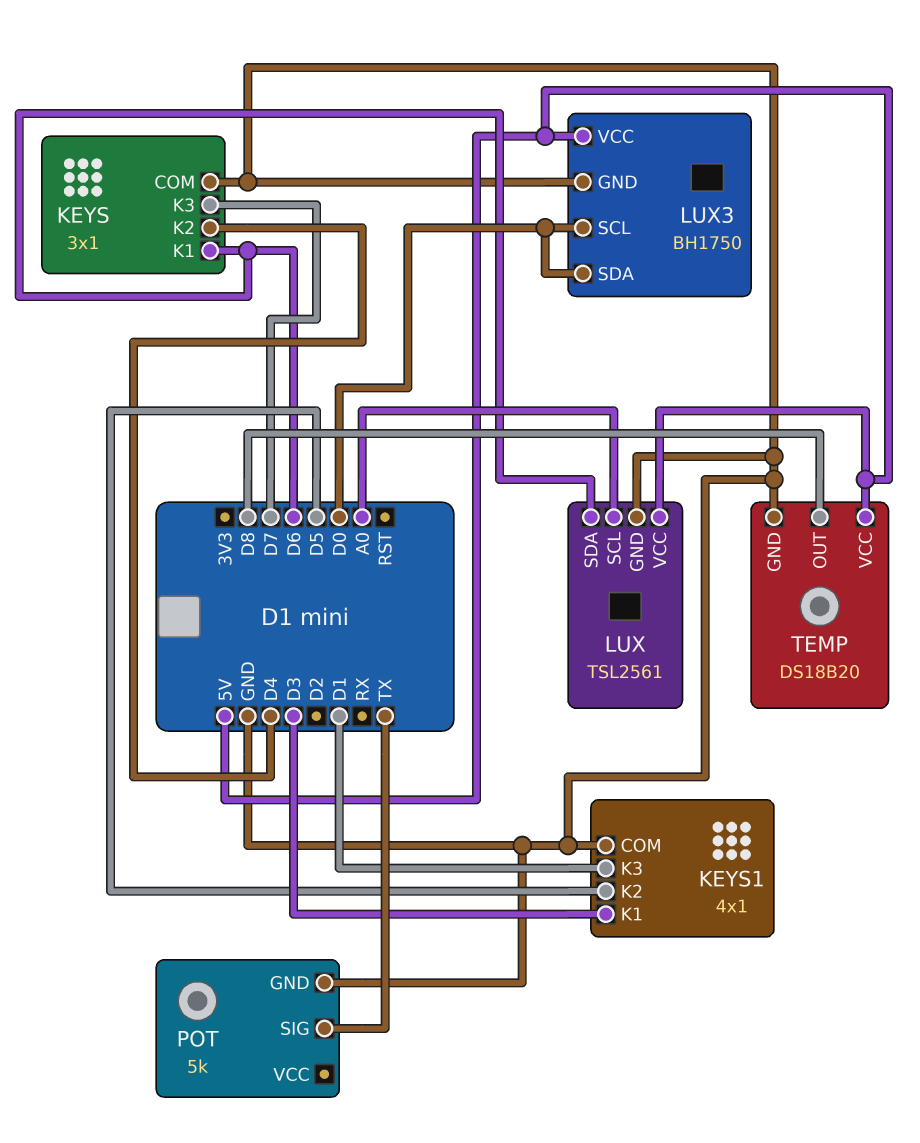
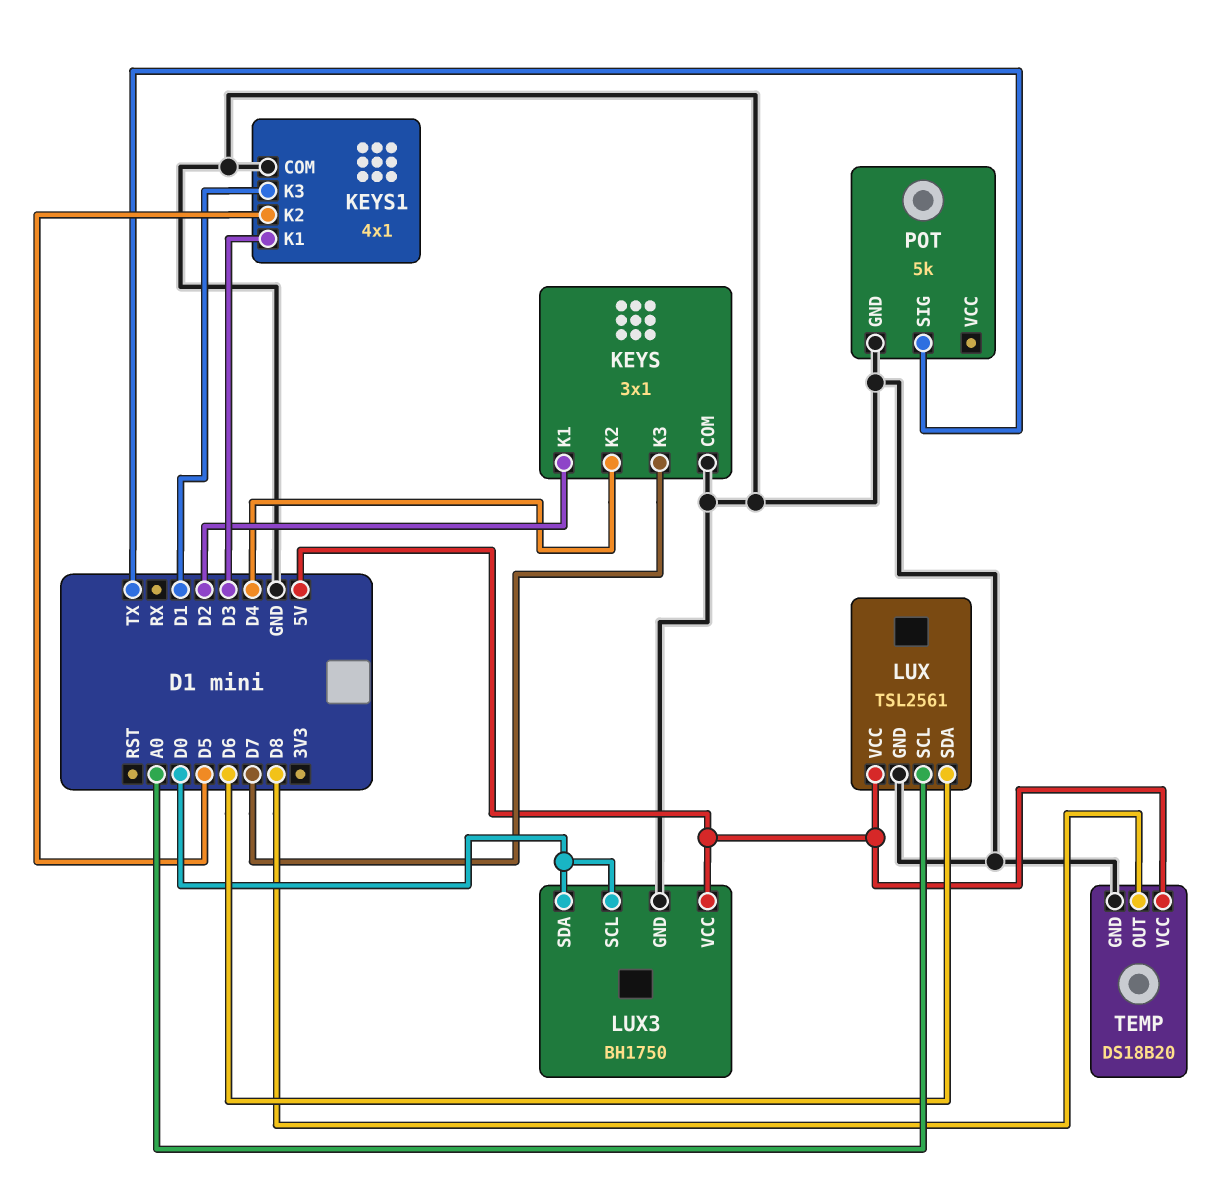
KEYS pin K1: D6 -> D2

